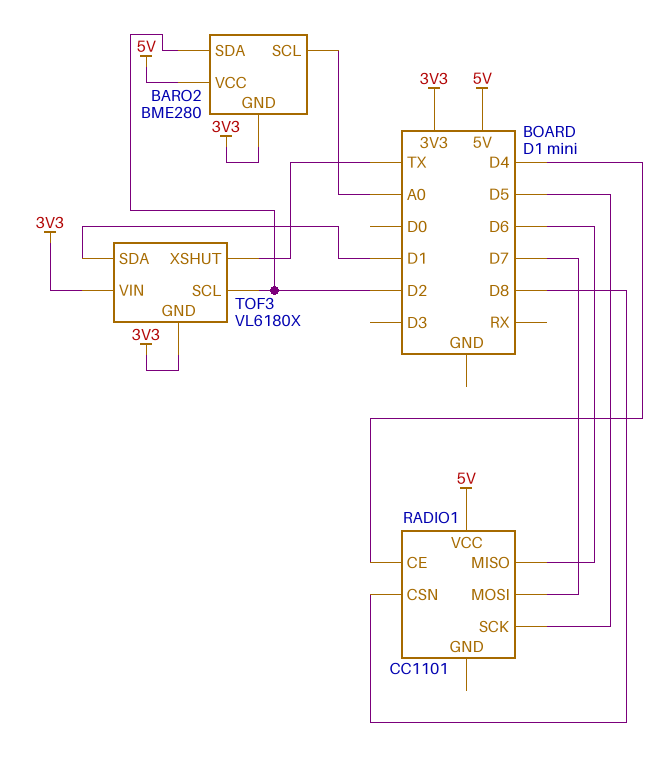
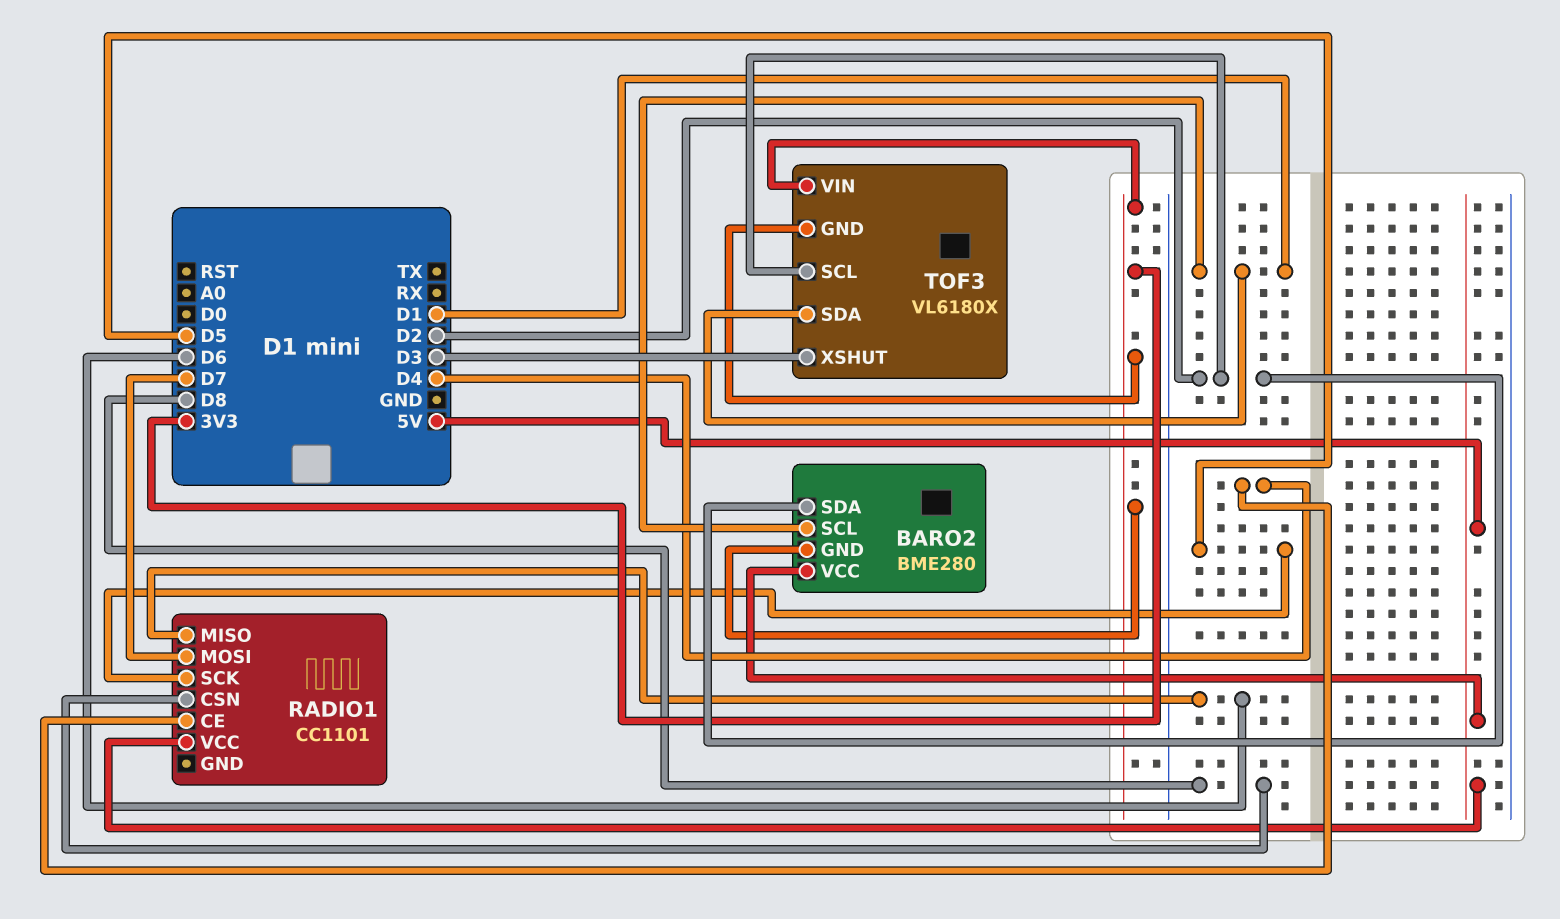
BARO2 pin SCL: A0 -> D1
TOF3 pin XSHUT: TX -> D3

